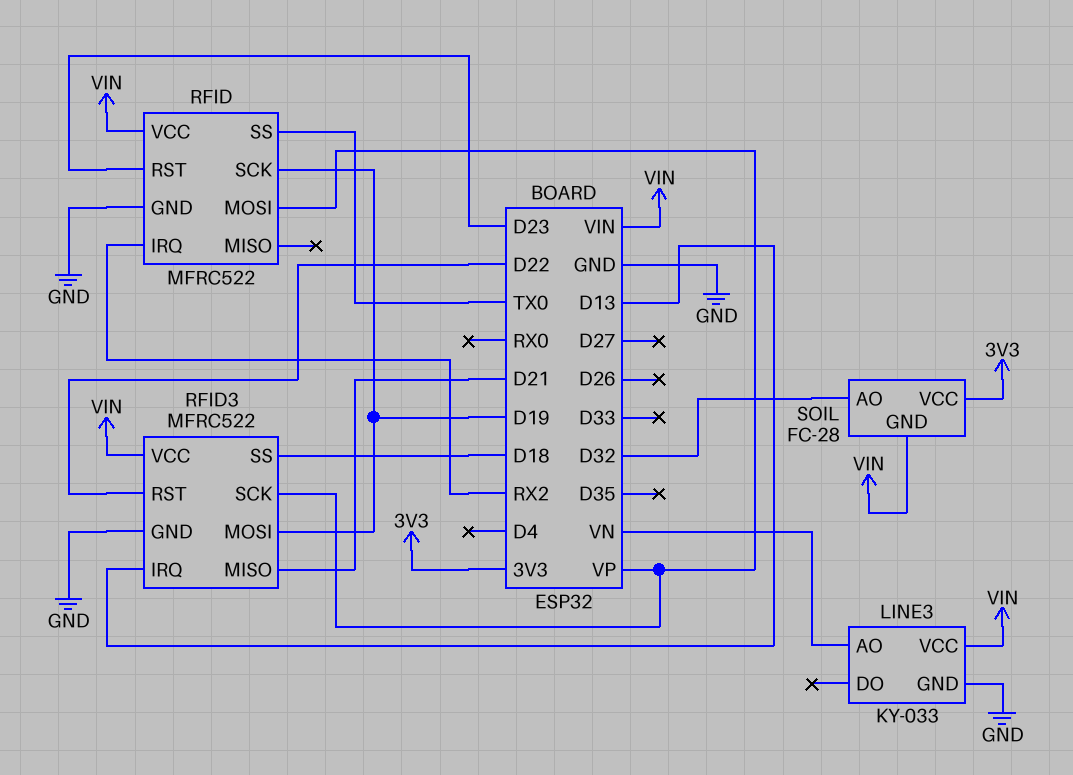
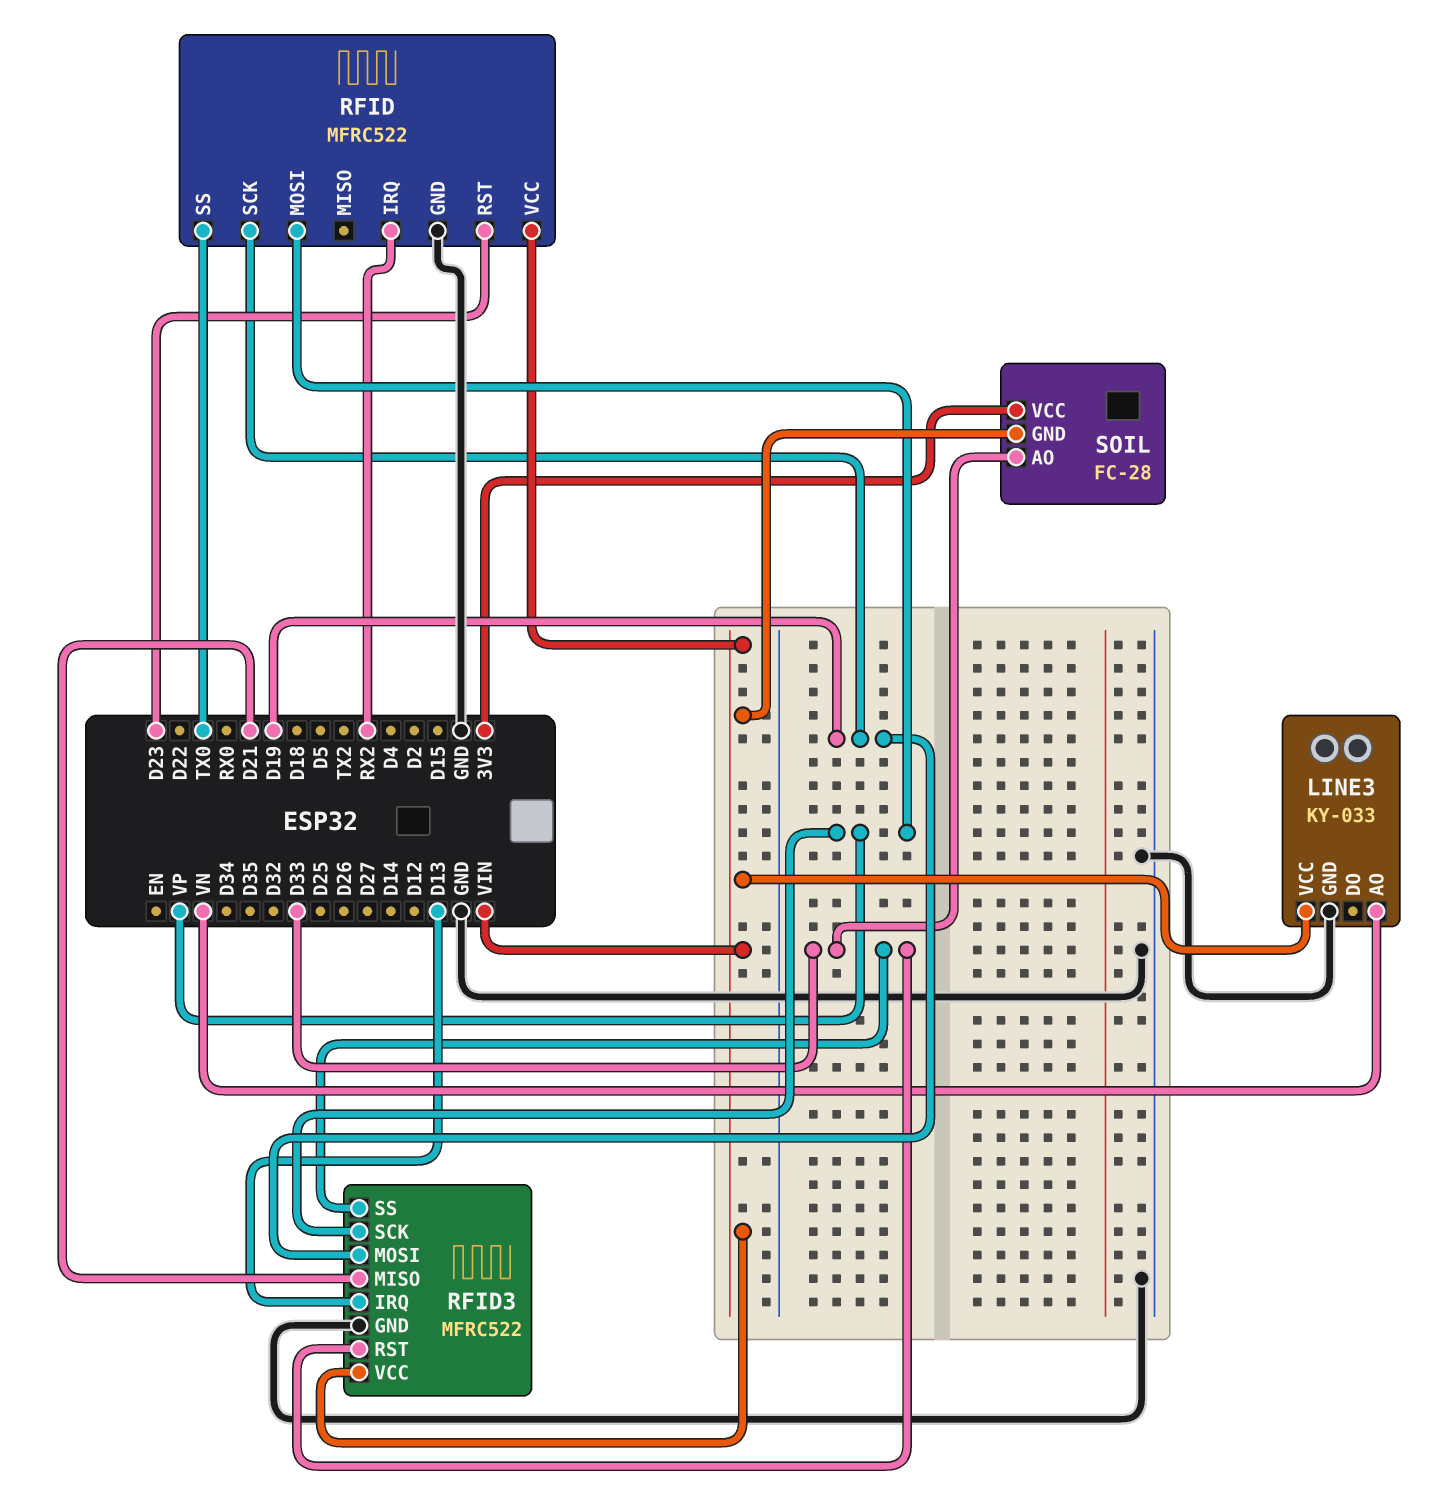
RFID3 pin RST: D22 -> D33
RFID3 pin SS: D18 -> D33
SOIL pin AO: D32 -> D33

